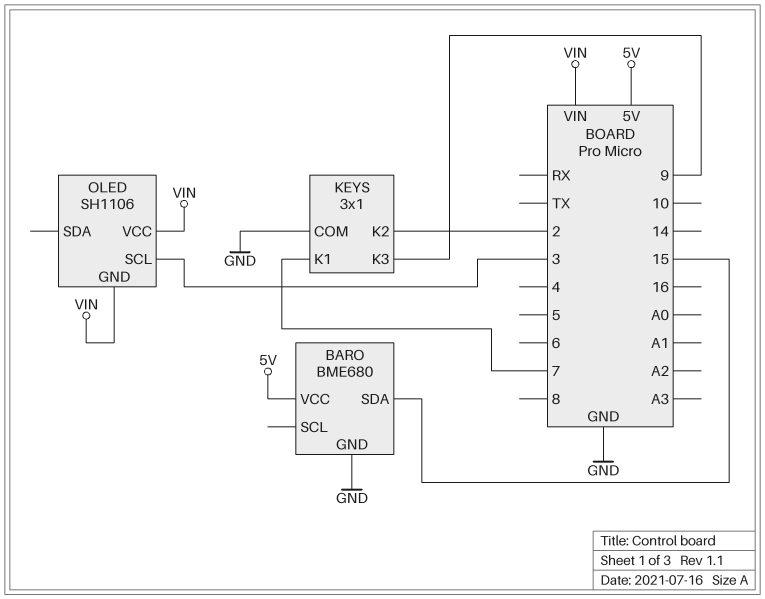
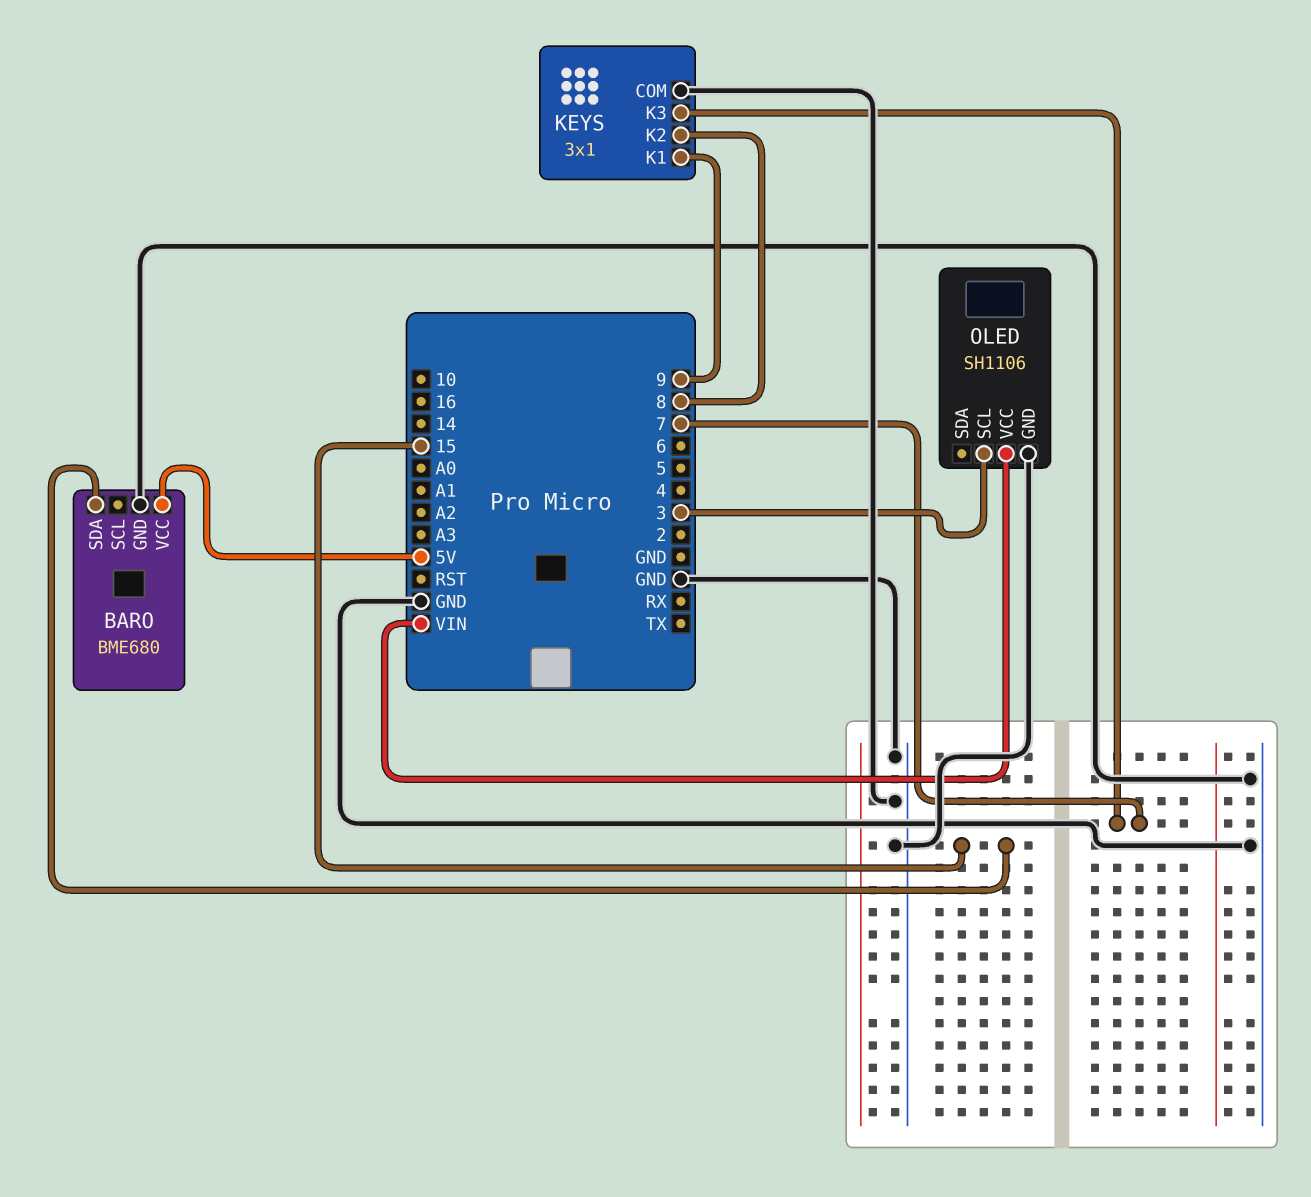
KEYS pin K1: 7 -> 9
KEYS pin K2: 2 -> 8
KEYS pin K3: 9 -> 7
OLED pin GND: VIN -> GND

